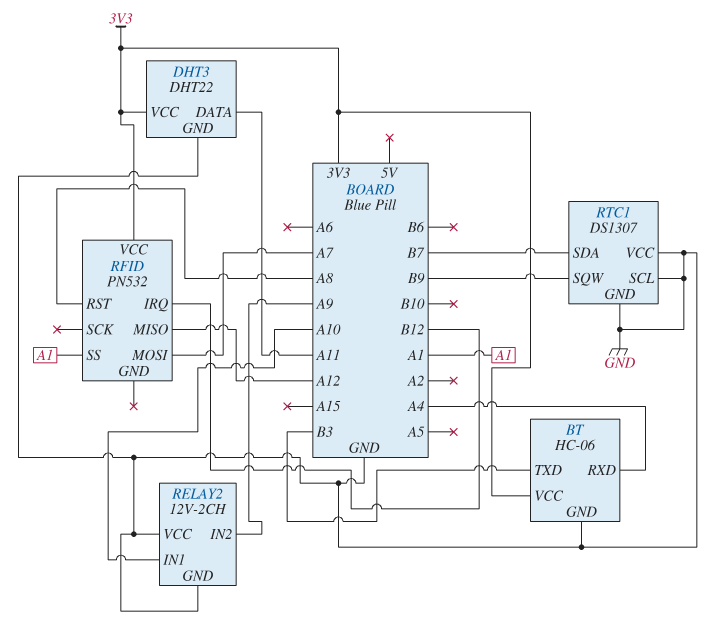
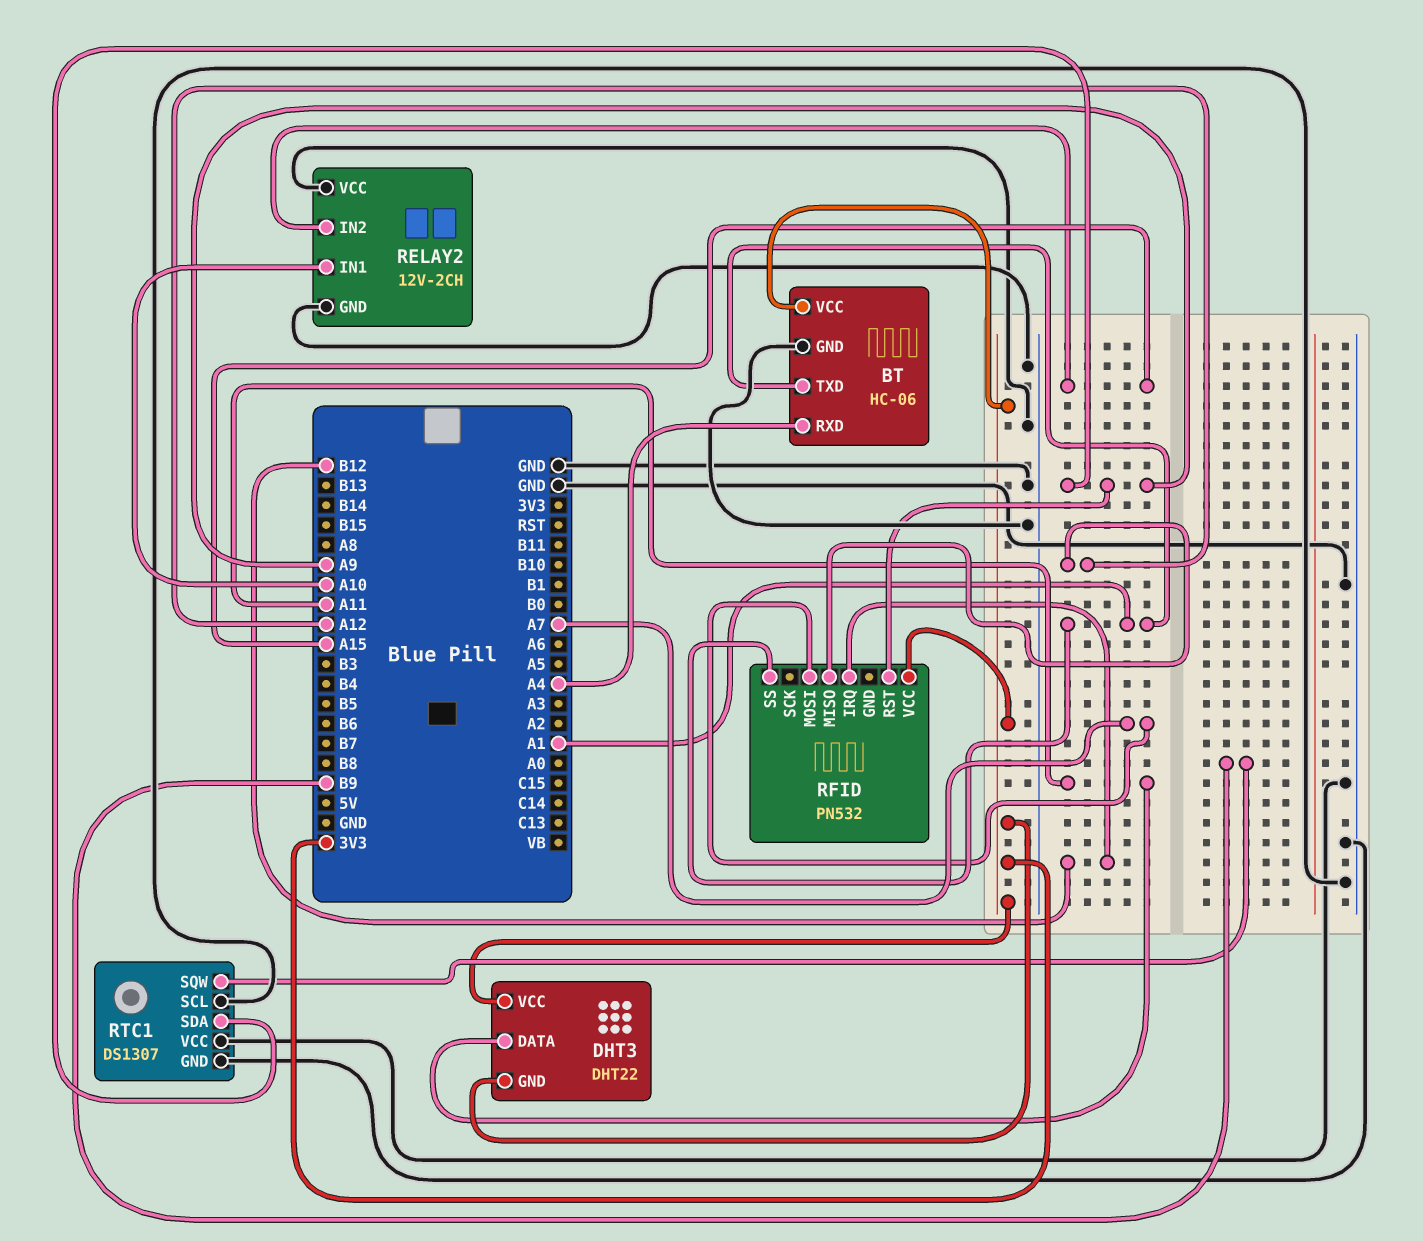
BT pin TXD: B3 -> A1
DHT3 pin GND: GND -> 3V3
RELAY2 pin IN2: A9 -> A15
RFID pin RST: A8 -> A9
RTC1 pin SDA: B7 -> A9

